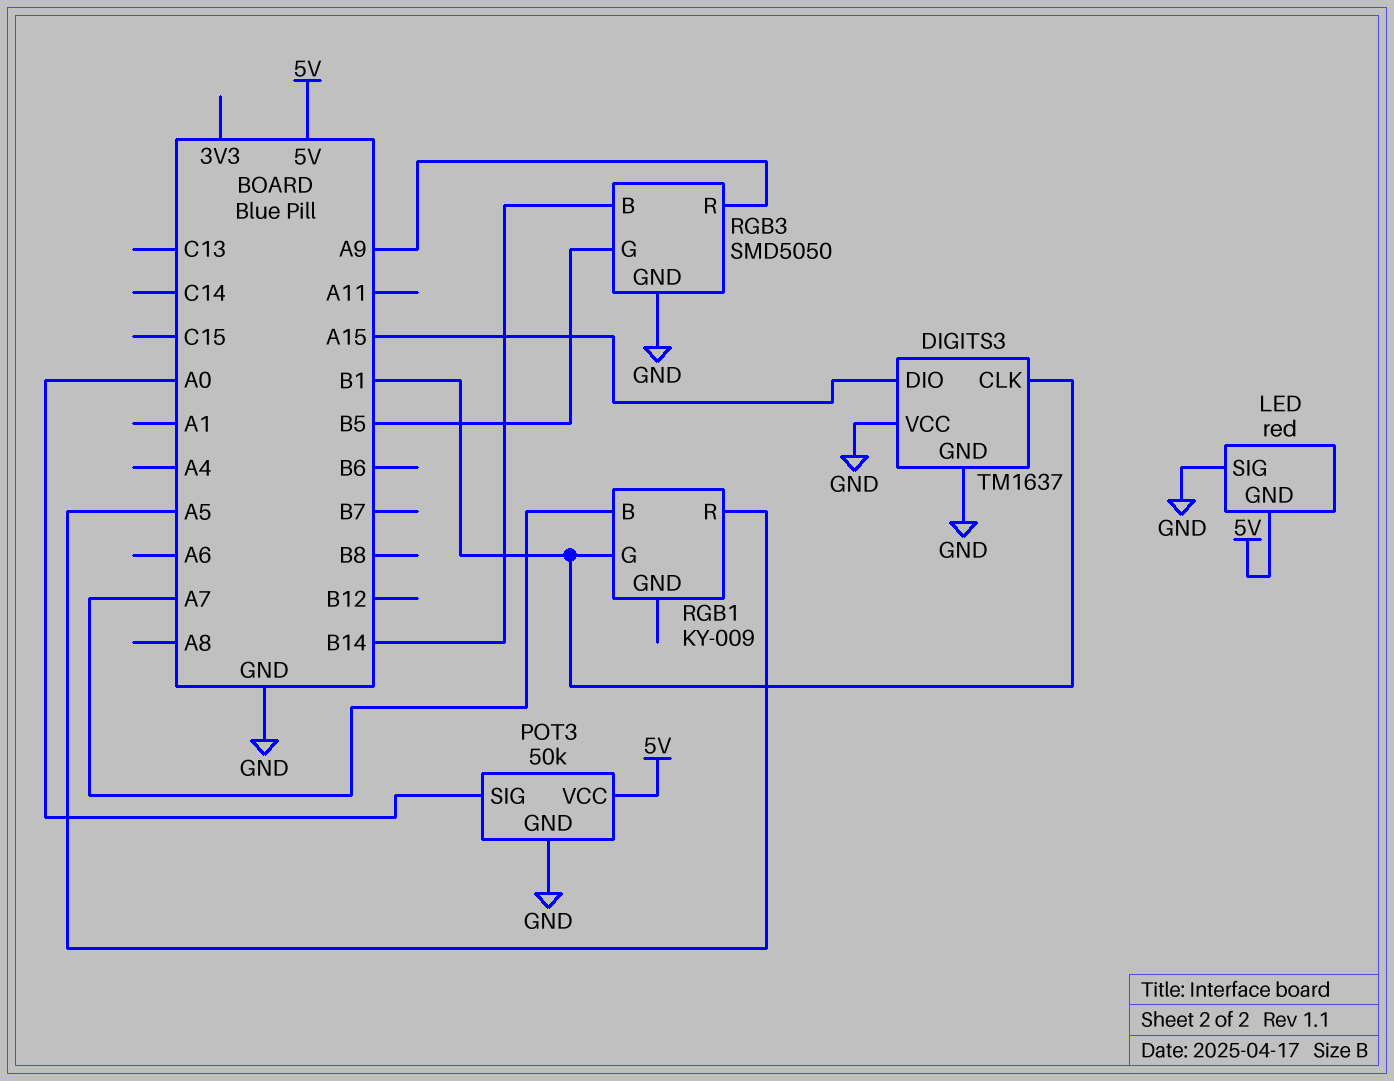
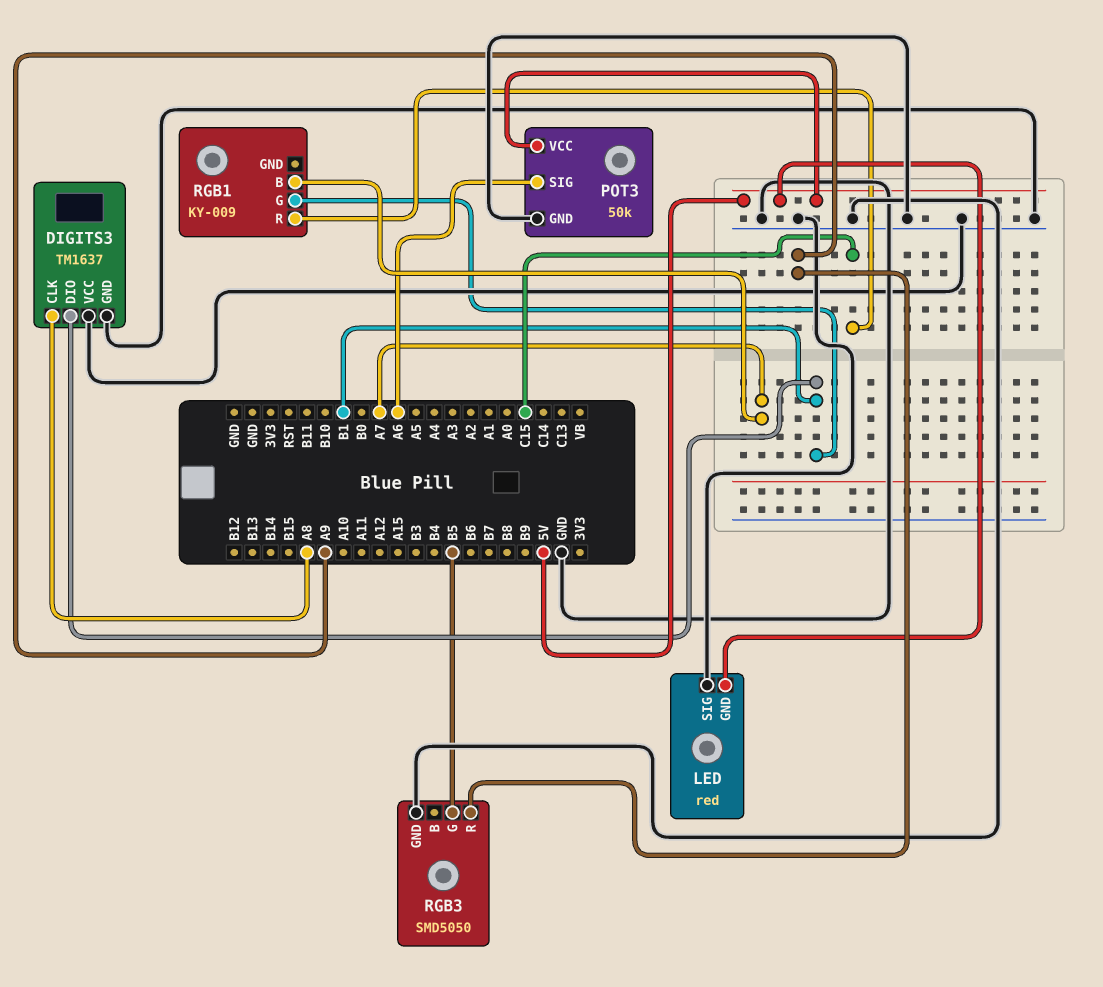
DIGITS3 pin CLK: B1 -> A8
DIGITS3 pin DIO: A15 -> B1
POT3 pin SIG: A0 -> A6
RGB1 pin R: A5 -> C15
RGB3 pin B: B14 -> none

